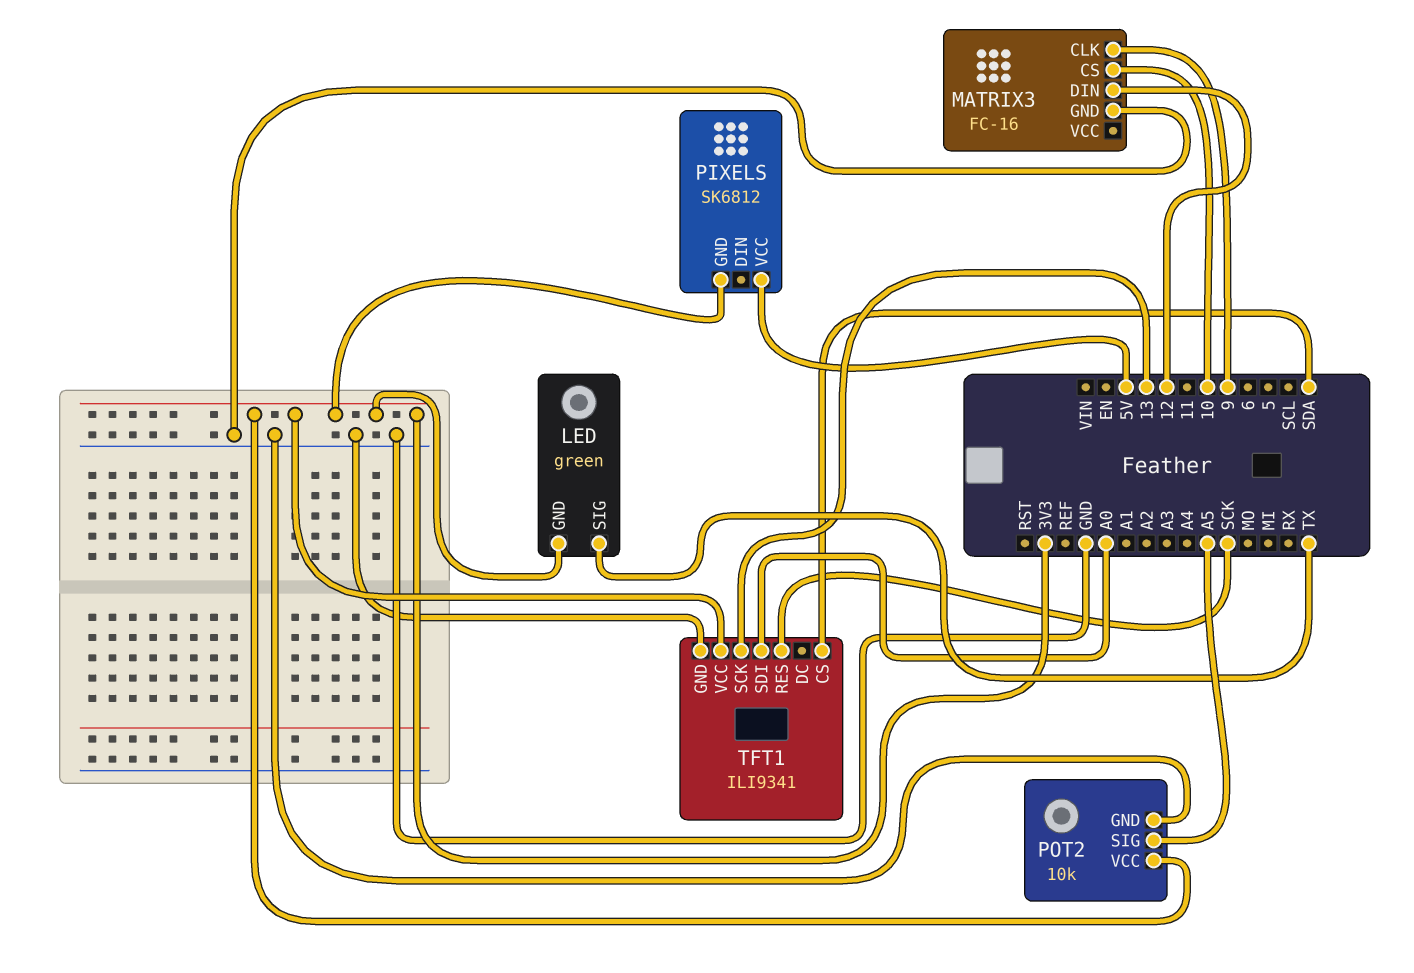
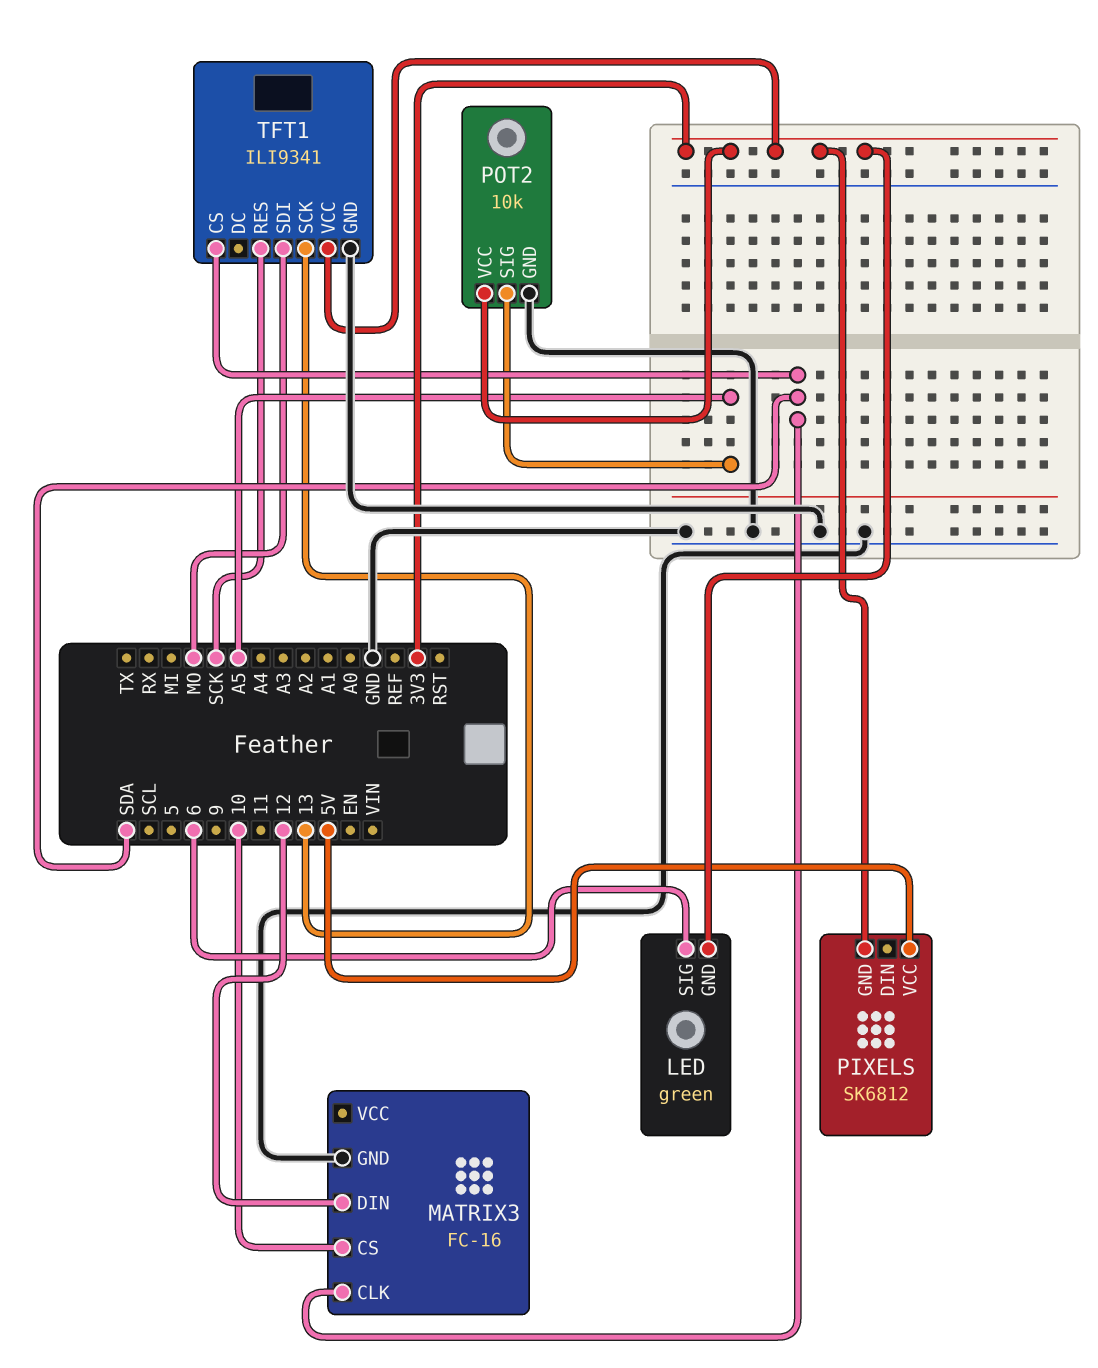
LED pin SIG: TX -> 6
MATRIX3 pin CLK: 9 -> SDA
TFT1 pin SDI: A0 -> MO

